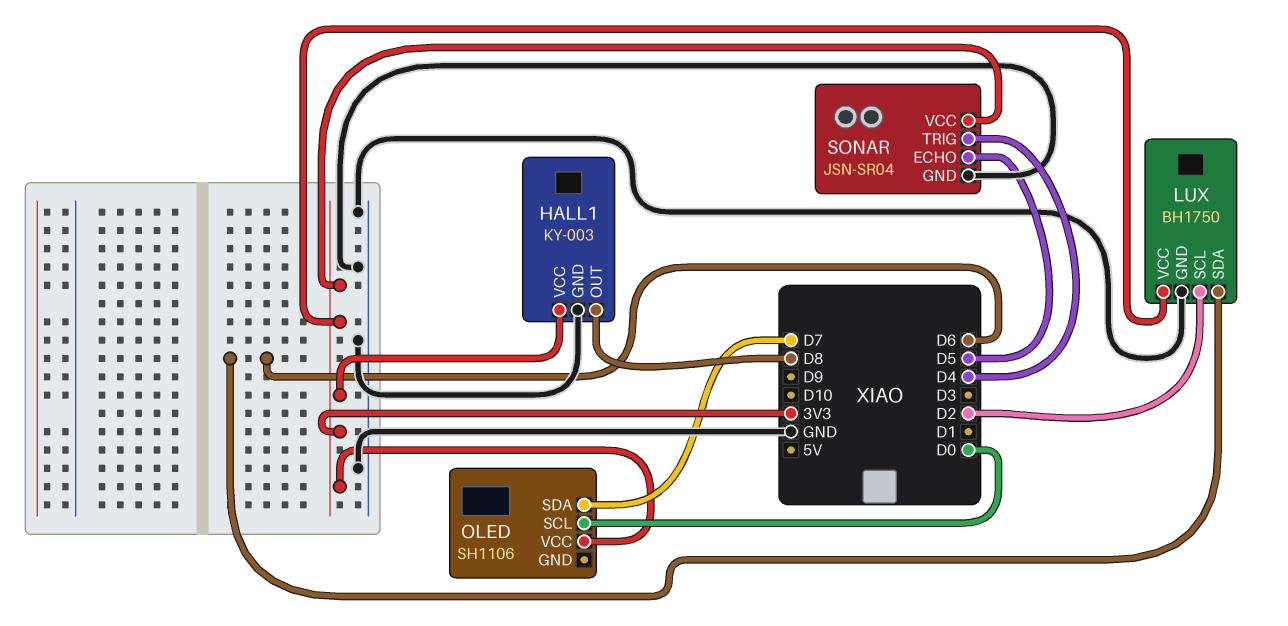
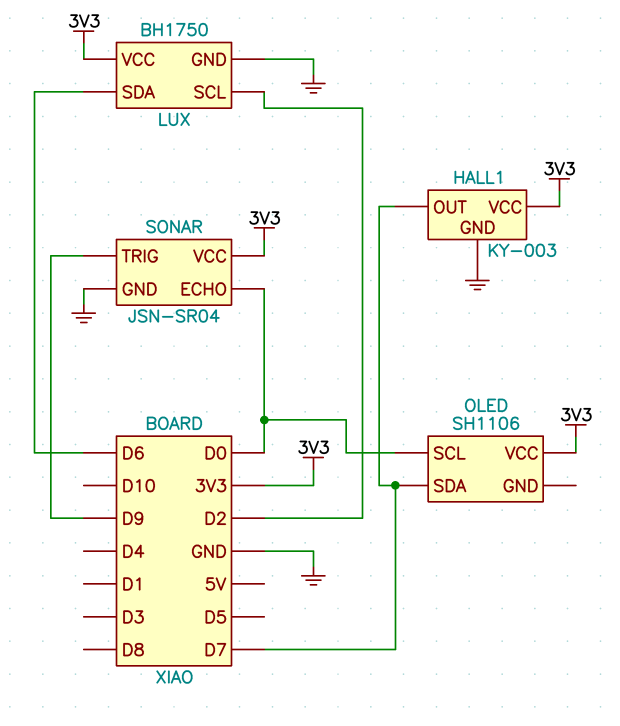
HALL1 pin OUT: D8 -> D7
SONAR pin ECHO: D5 -> D0
SONAR pin TRIG: D4 -> D9

